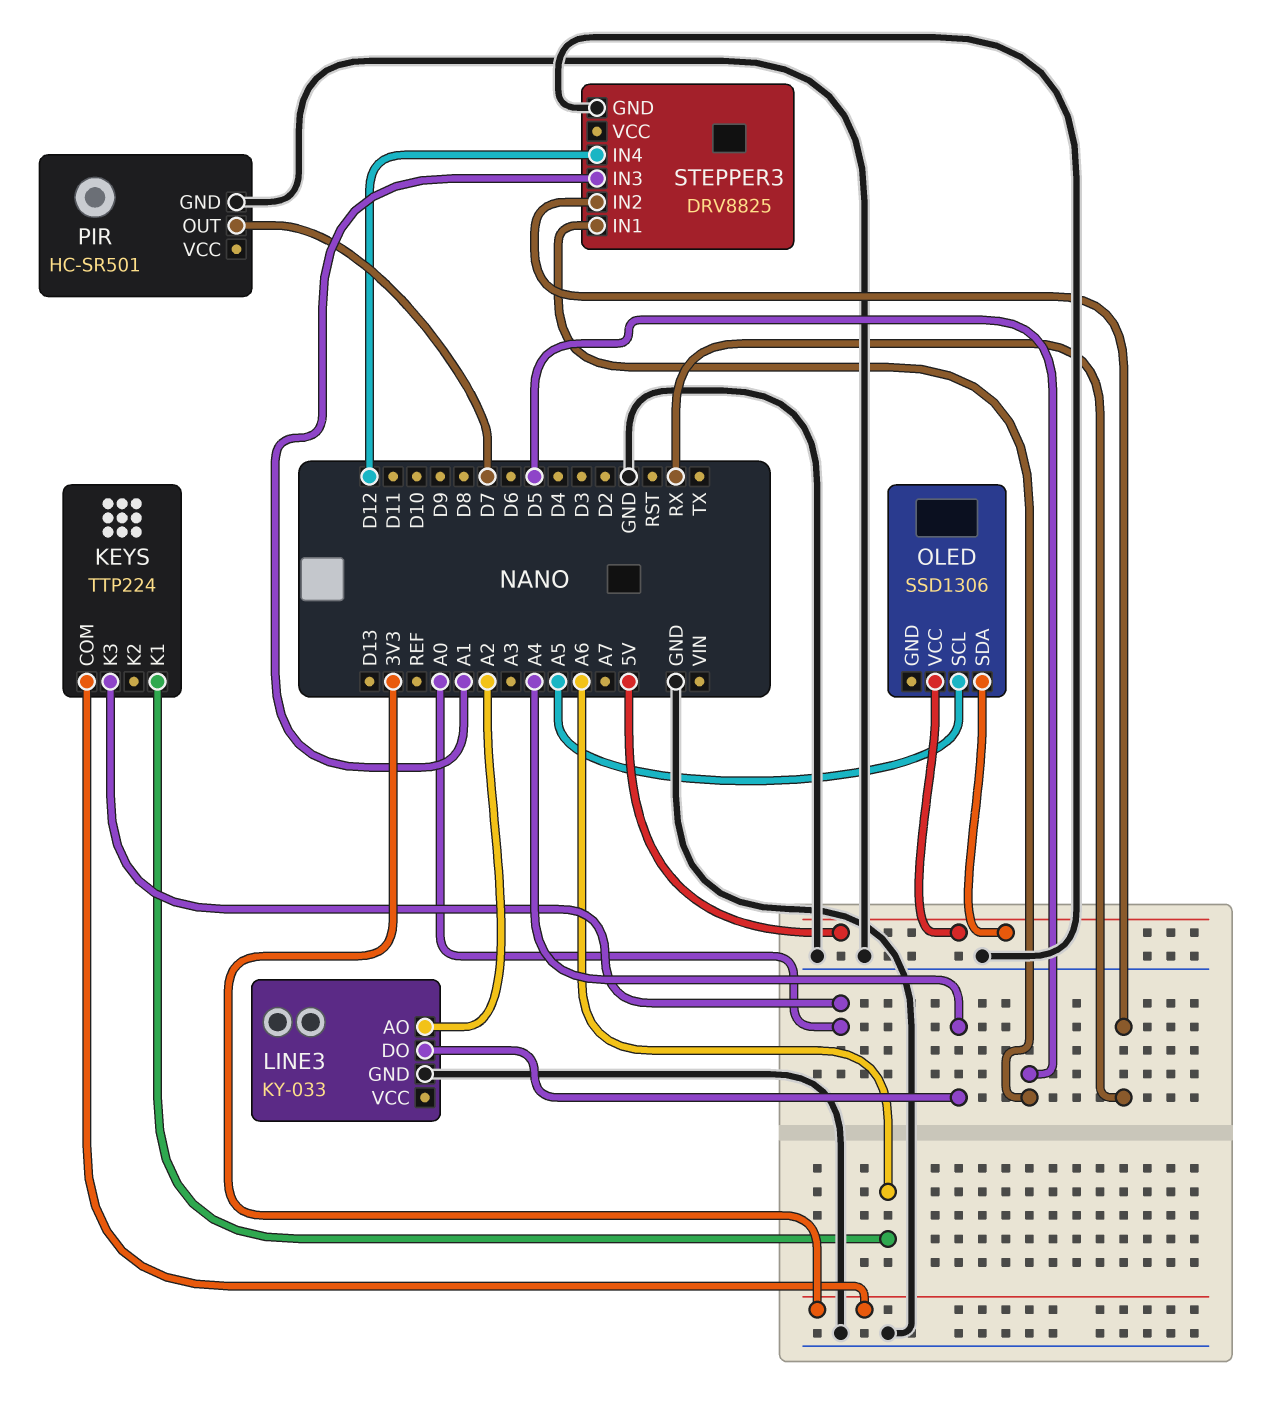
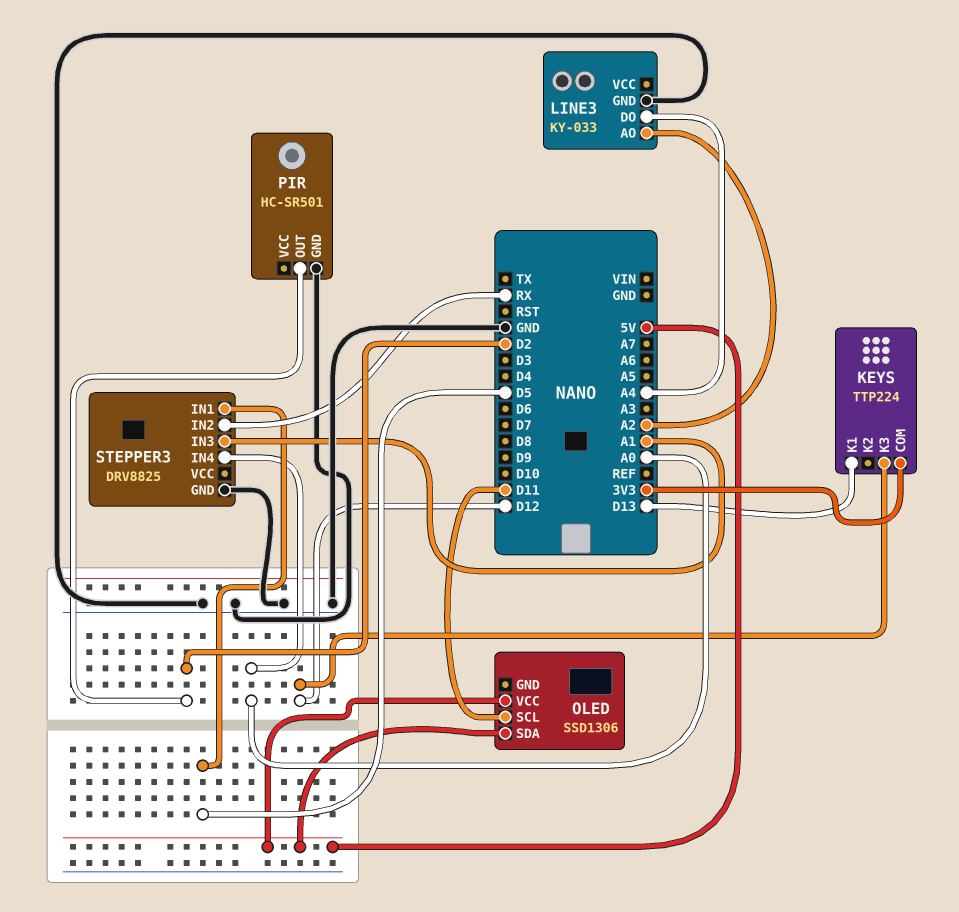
KEYS pin K1: A6 -> D13
KEYS pin K3: A0 -> D12
OLED pin SCL: A5 -> D11
PIR pin OUT: D7 -> D2
STEPPER3 pin IN4: D12 -> A0

